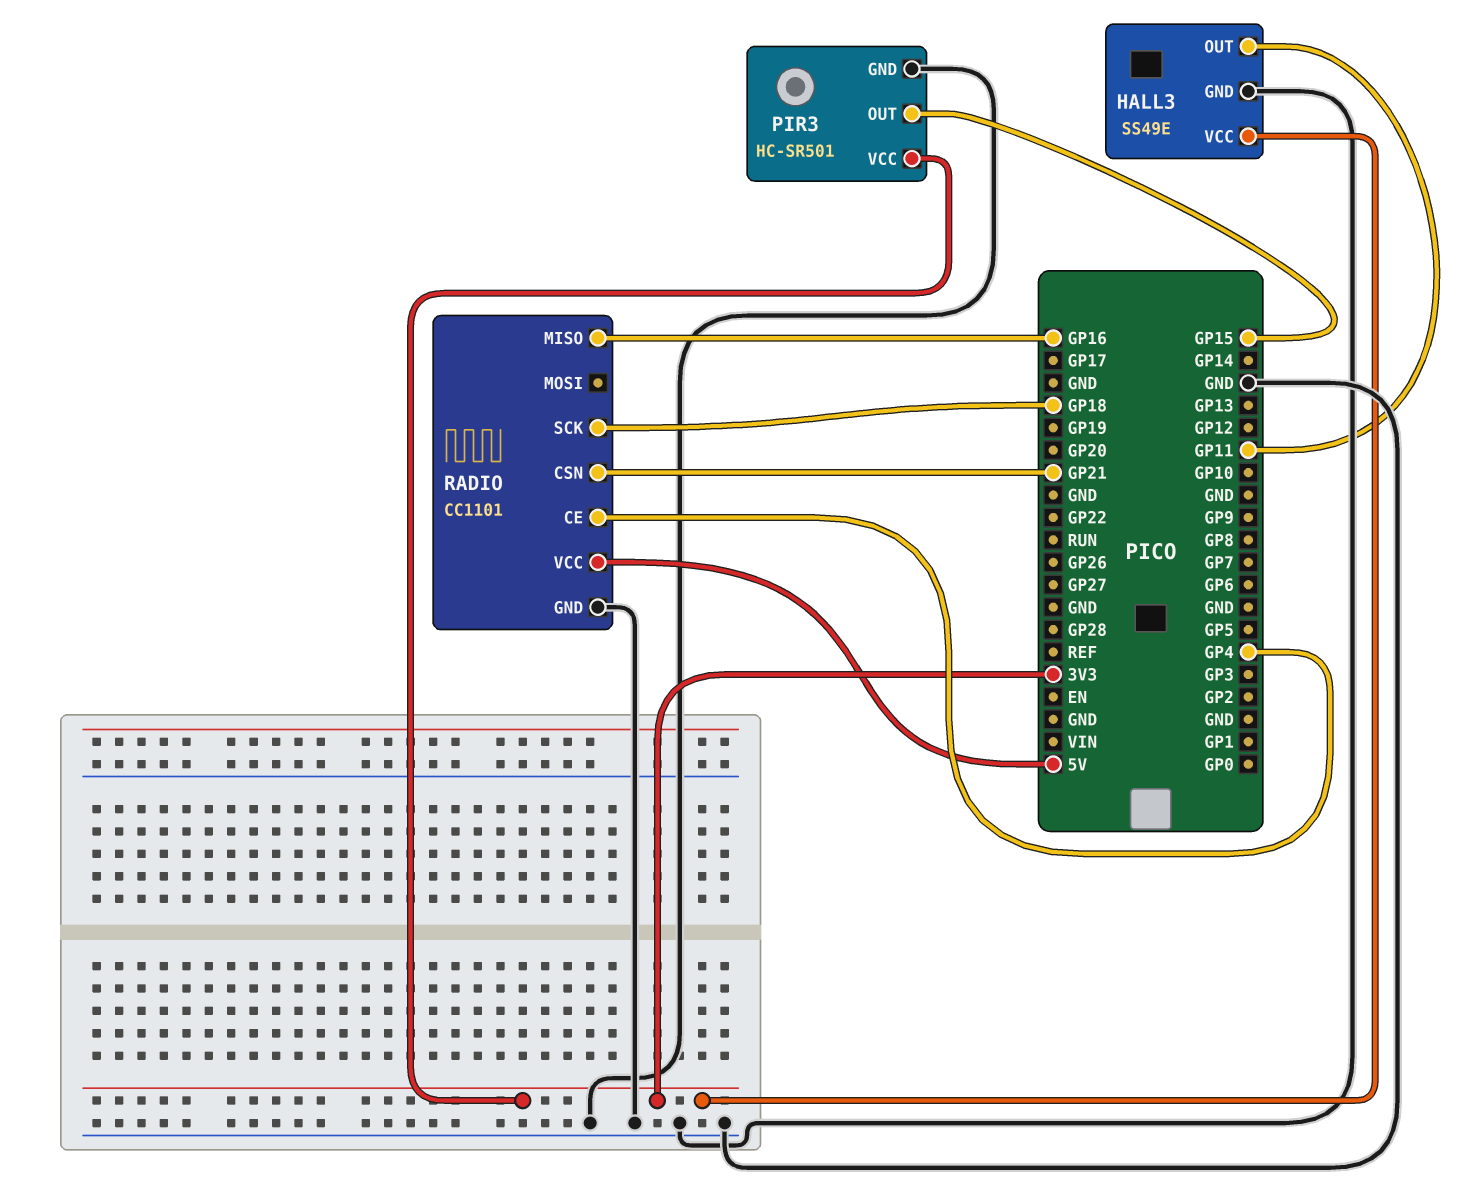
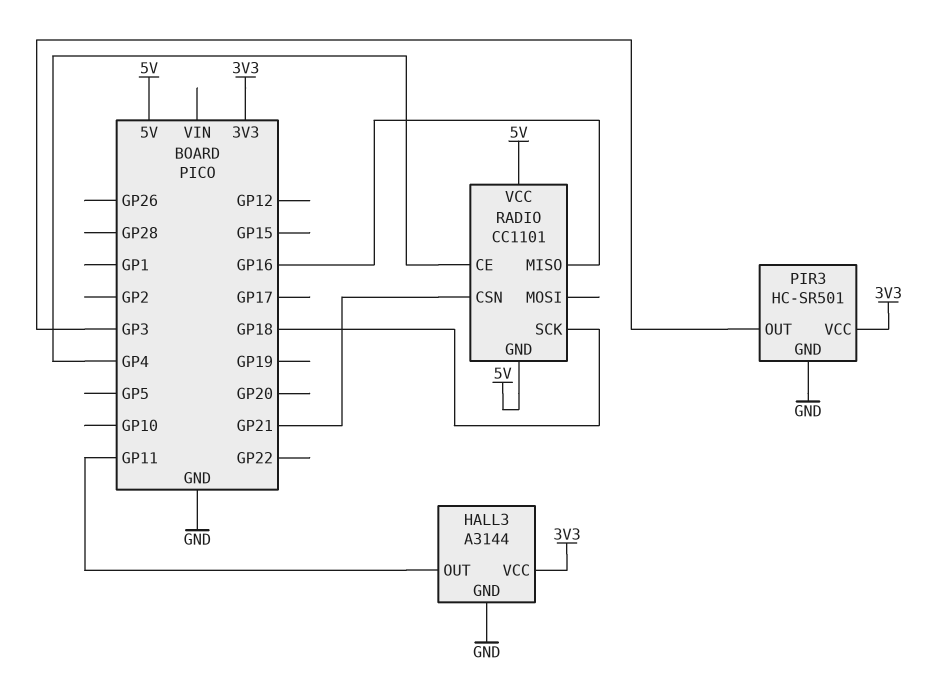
HALL3: SS49E -> A3144
PIR3 pin OUT: GP15 -> GP3
RADIO pin GND: GND -> 5V

